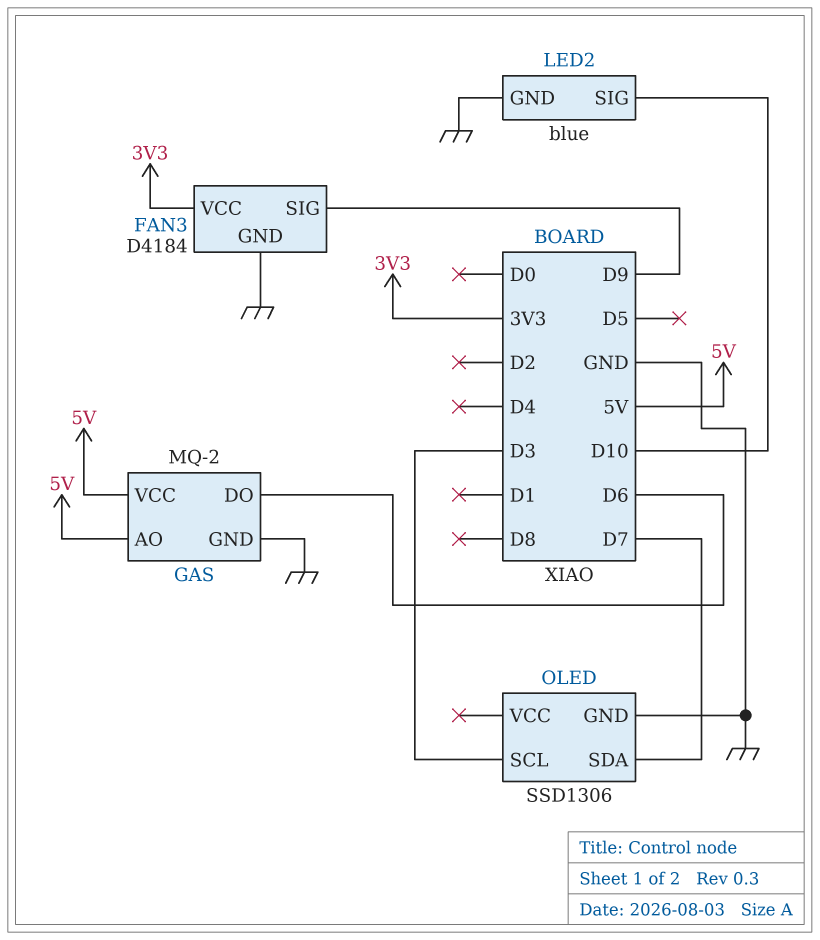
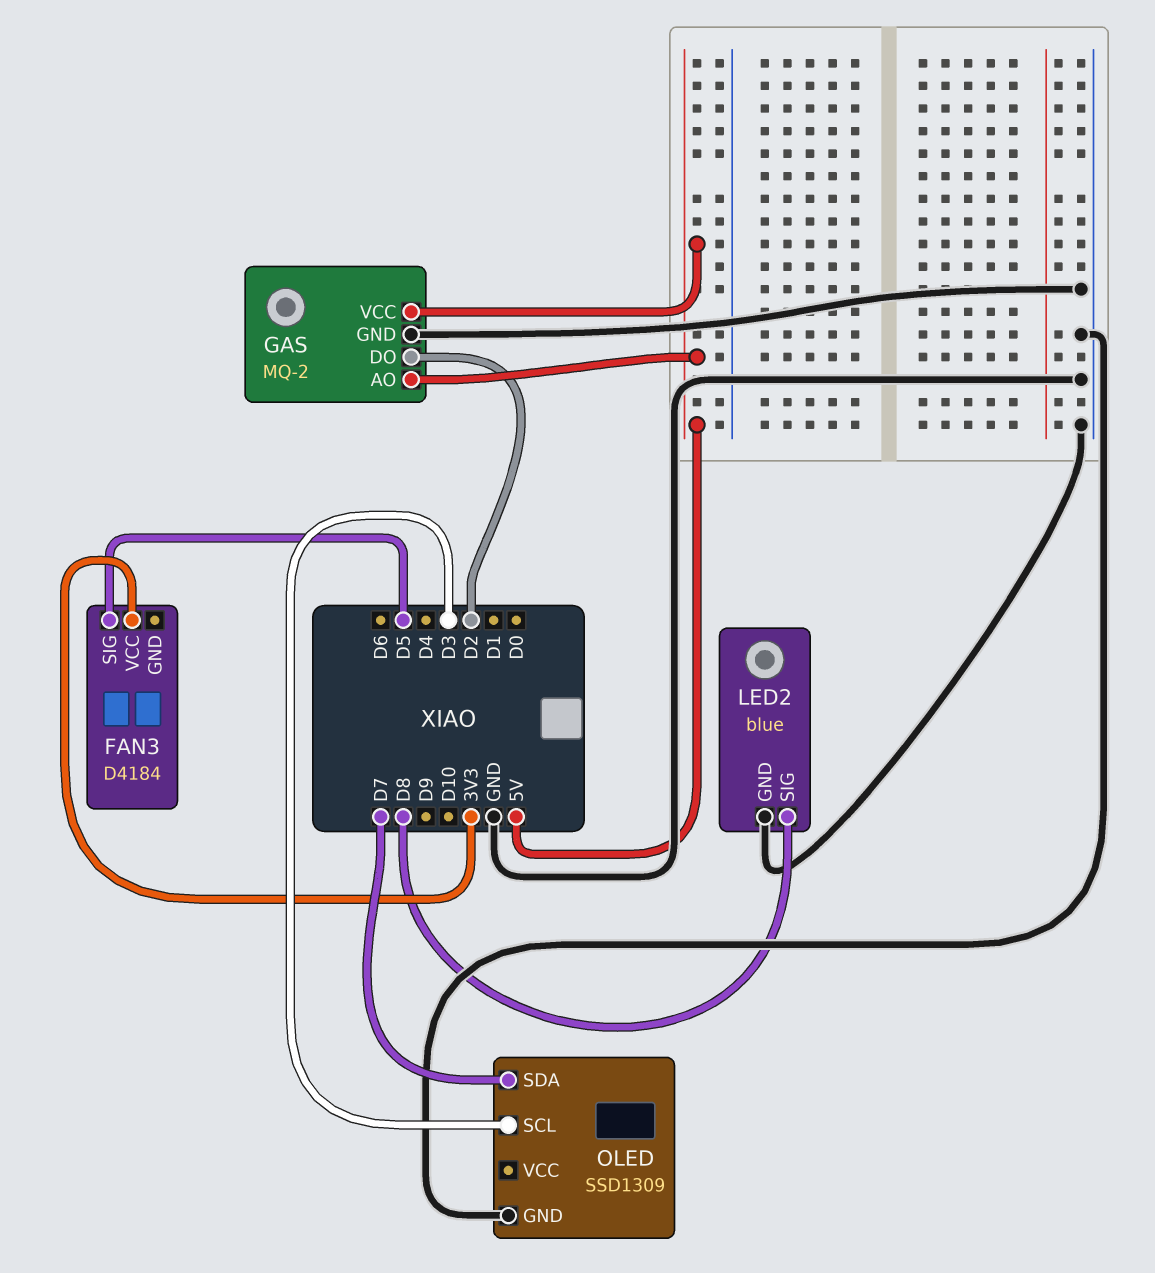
FAN3 pin GND: GND -> none
FAN3 pin SIG: D9 -> D5
GAS pin DO: D6 -> D2
LED2 pin SIG: D10 -> D8
OLED: SSD1306 -> SSD1309

